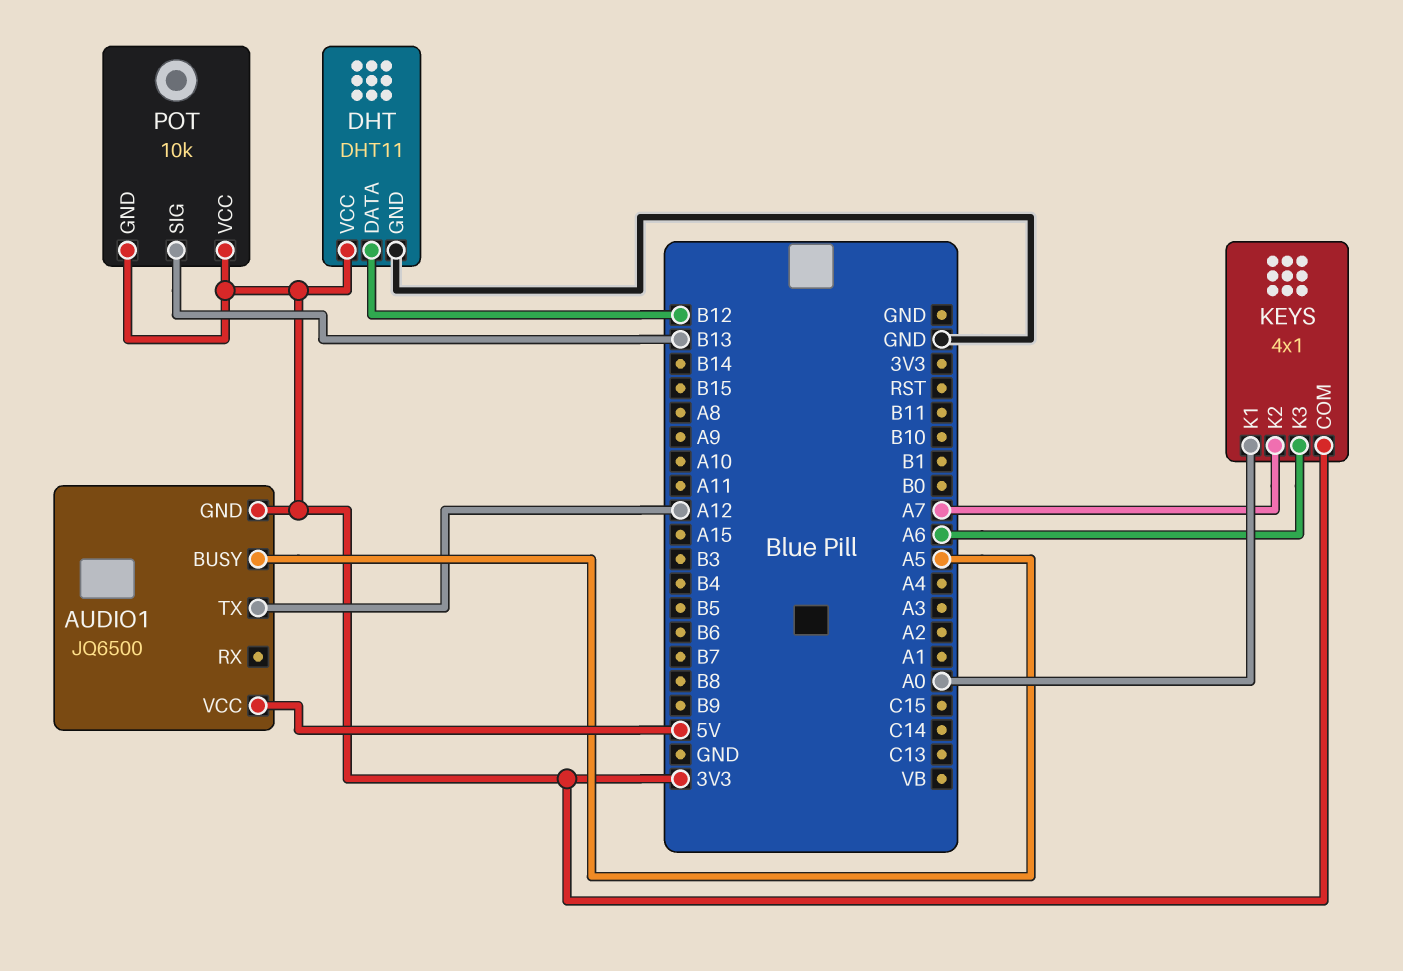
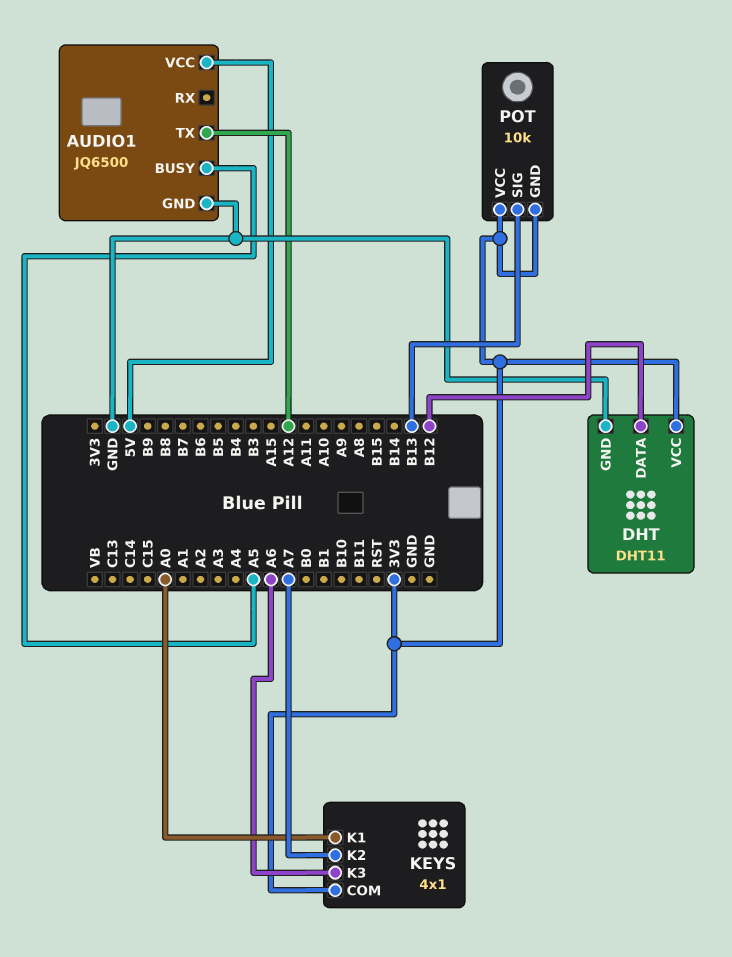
AUDIO1 pin GND: 3V3 -> GND

